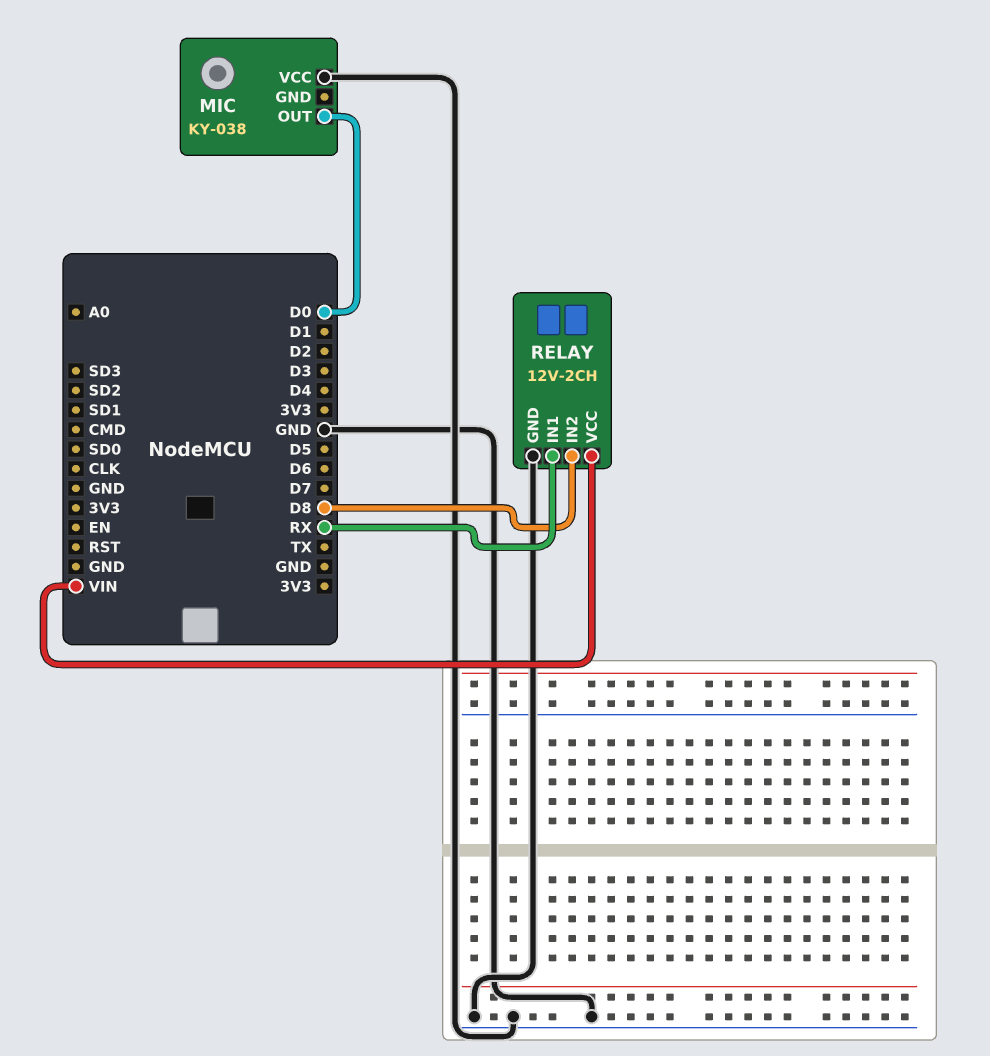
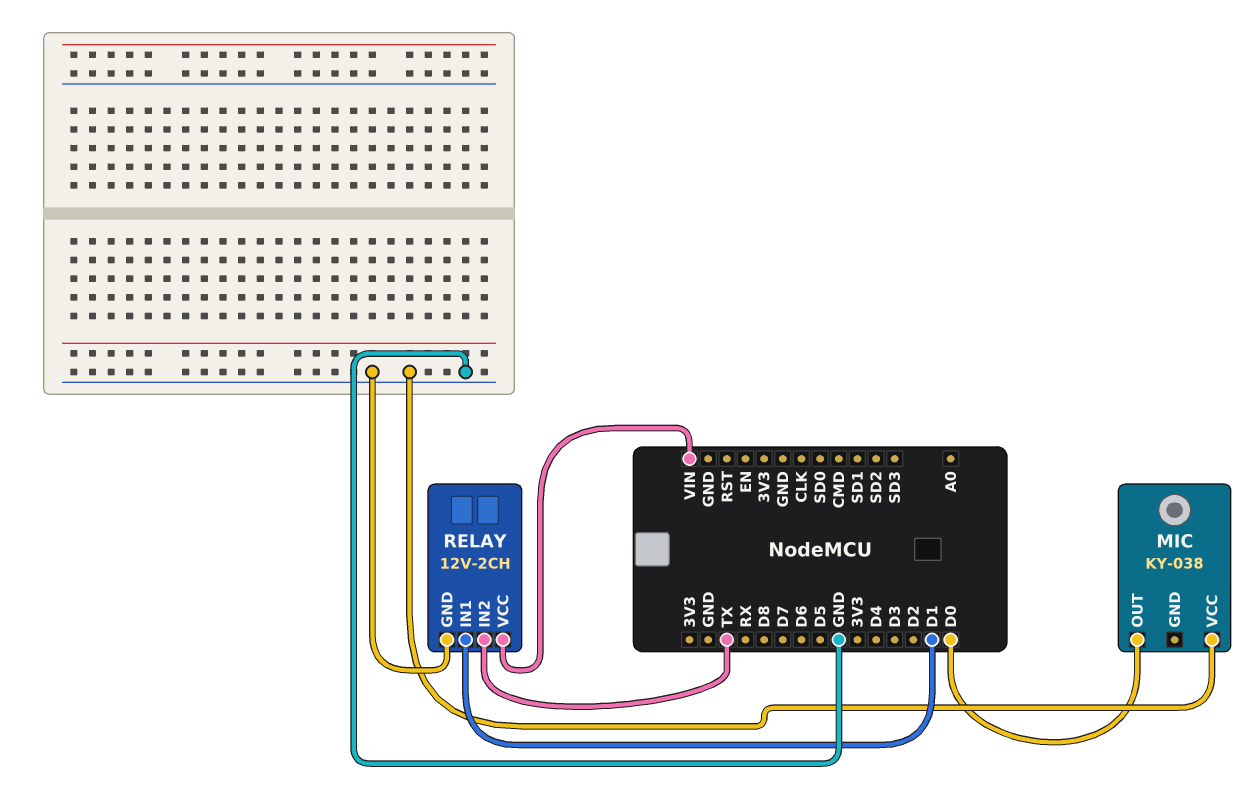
RELAY pin IN1: RX -> D1
RELAY pin IN2: D8 -> TX

